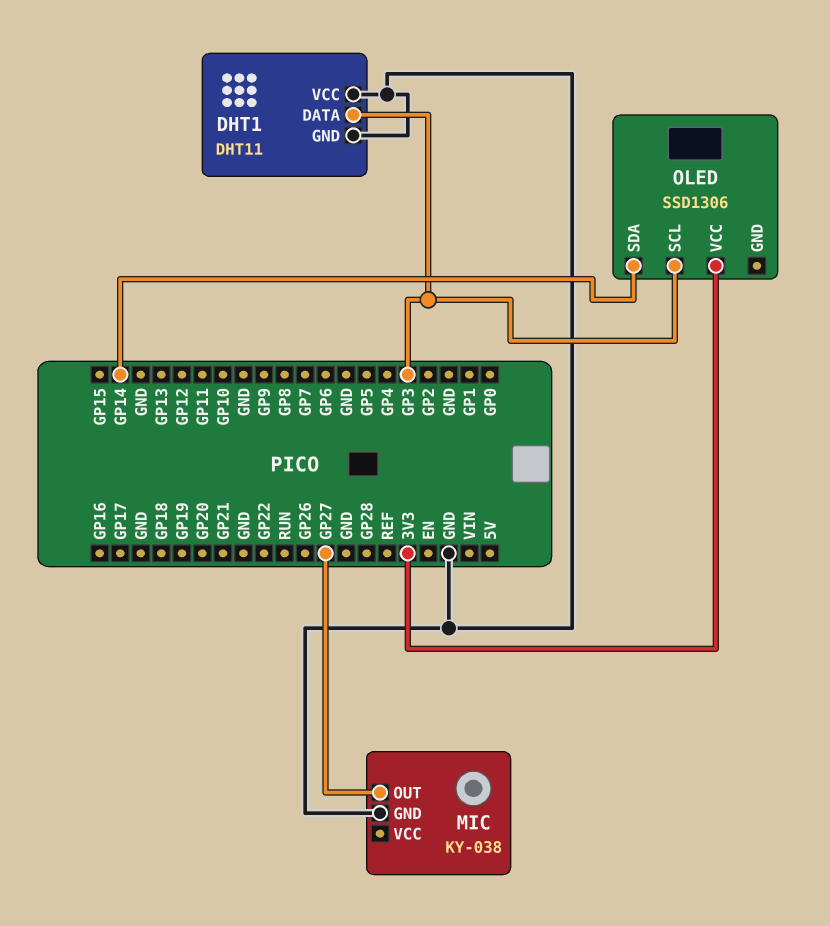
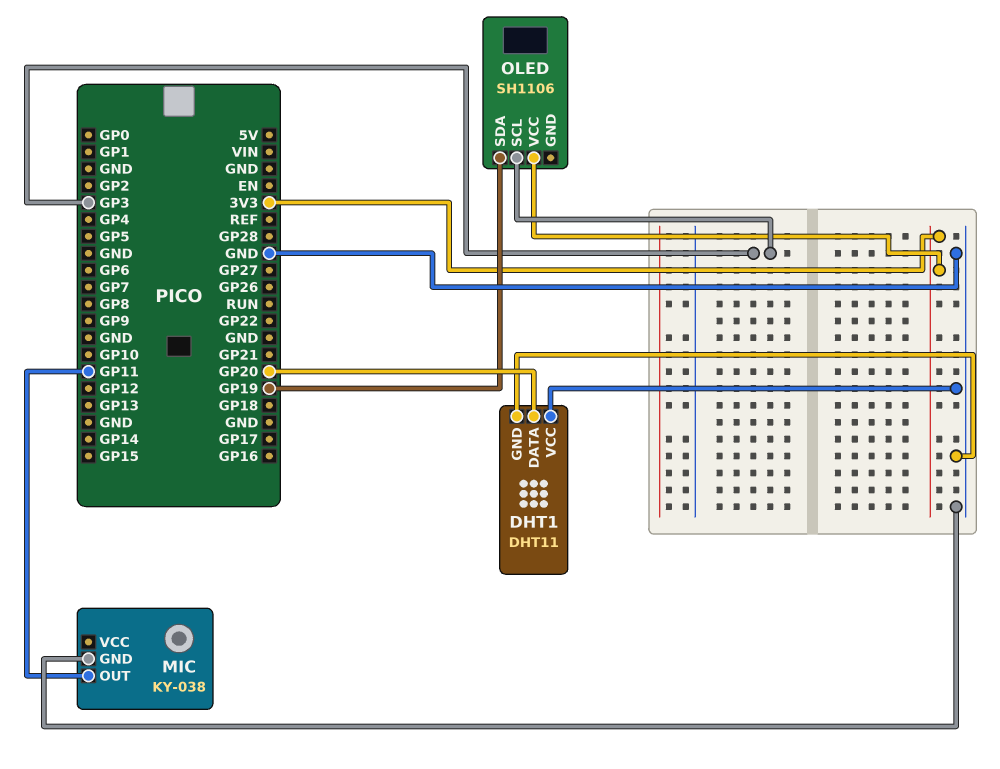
DHT1 pin DATA: GP3 -> GP20
MIC pin OUT: GP27 -> GP11
OLED: SSD1306 -> SH1106
OLED pin SDA: GP14 -> GP19

